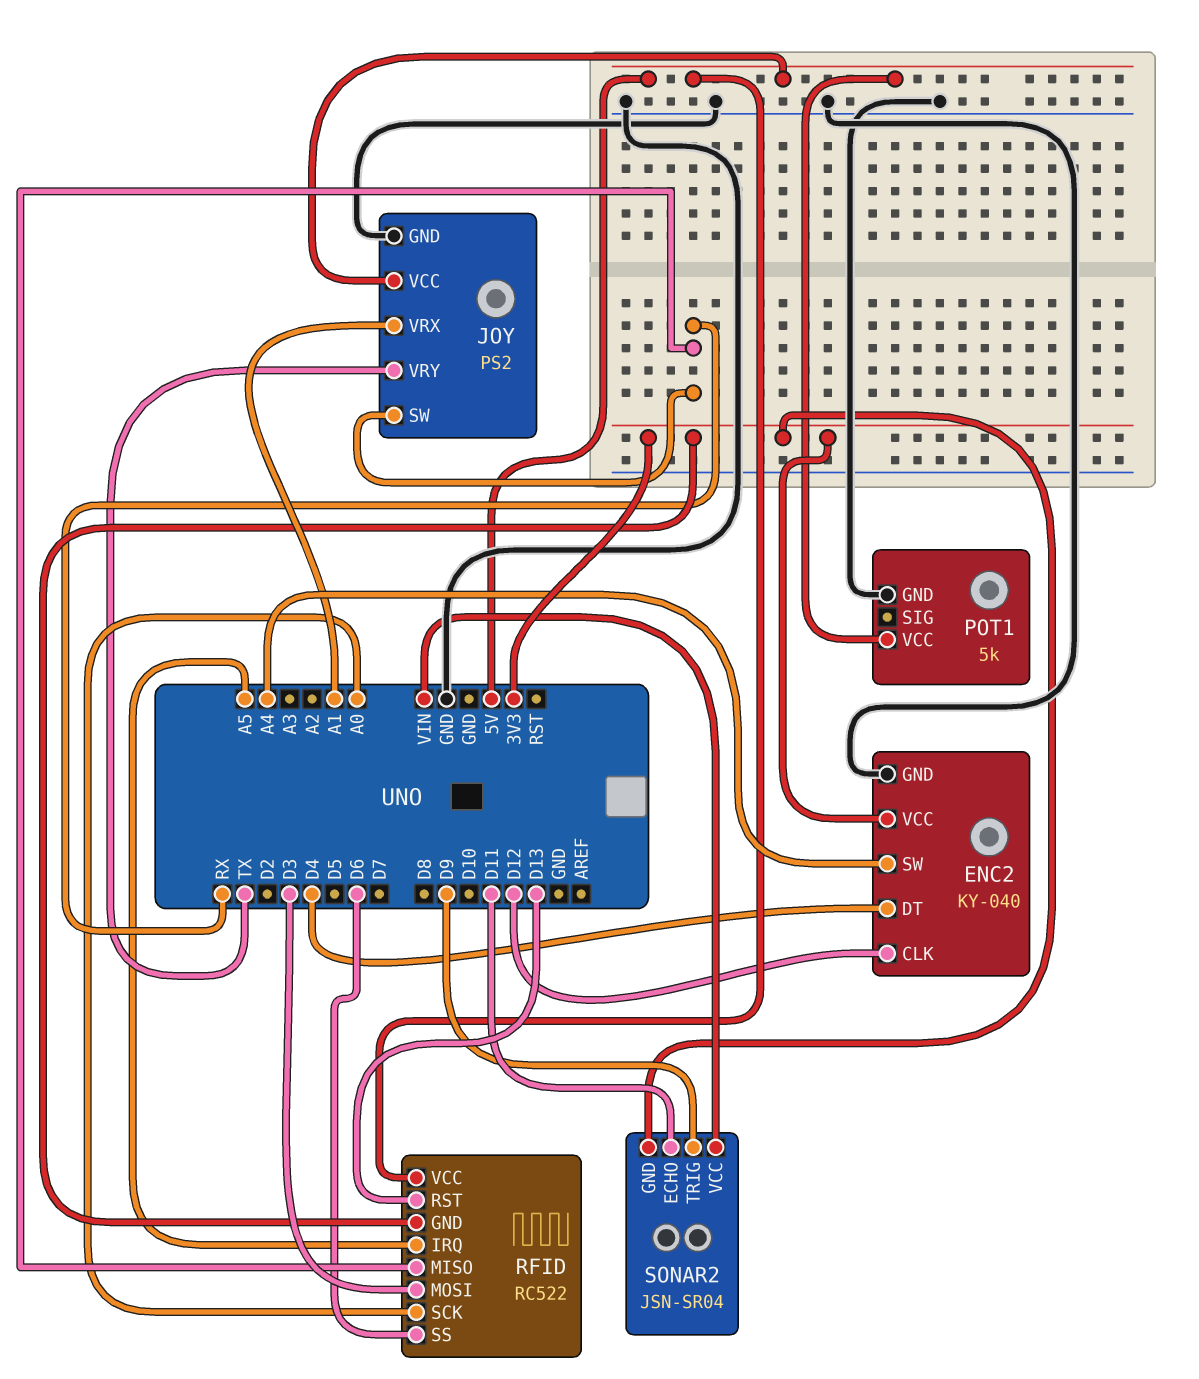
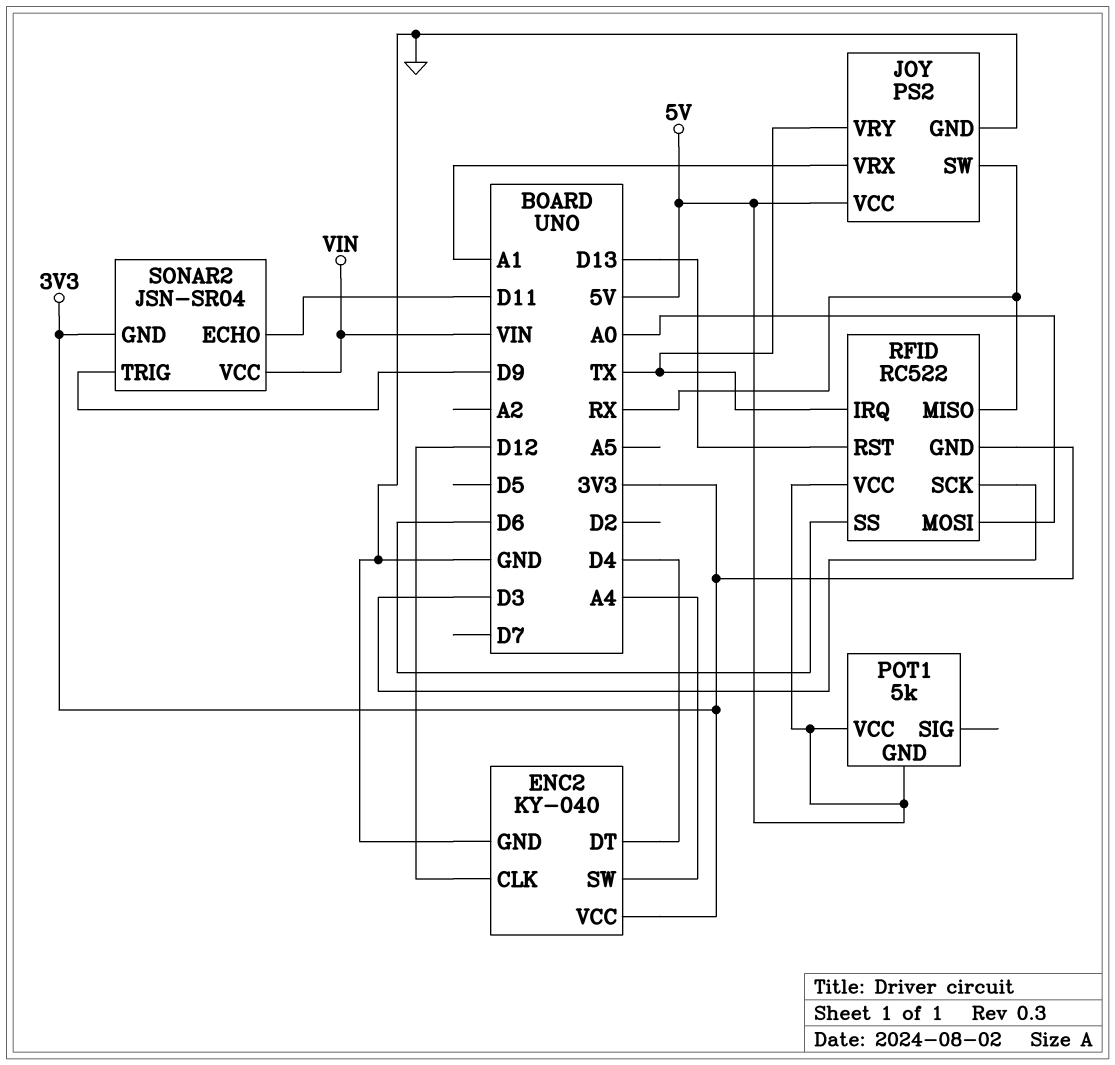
POT1 pin GND: GND -> 5V
RFID pin IRQ: A5 -> TX
RFID pin MOSI: D3 -> A0
RFID pin SCK: A0 -> D3

